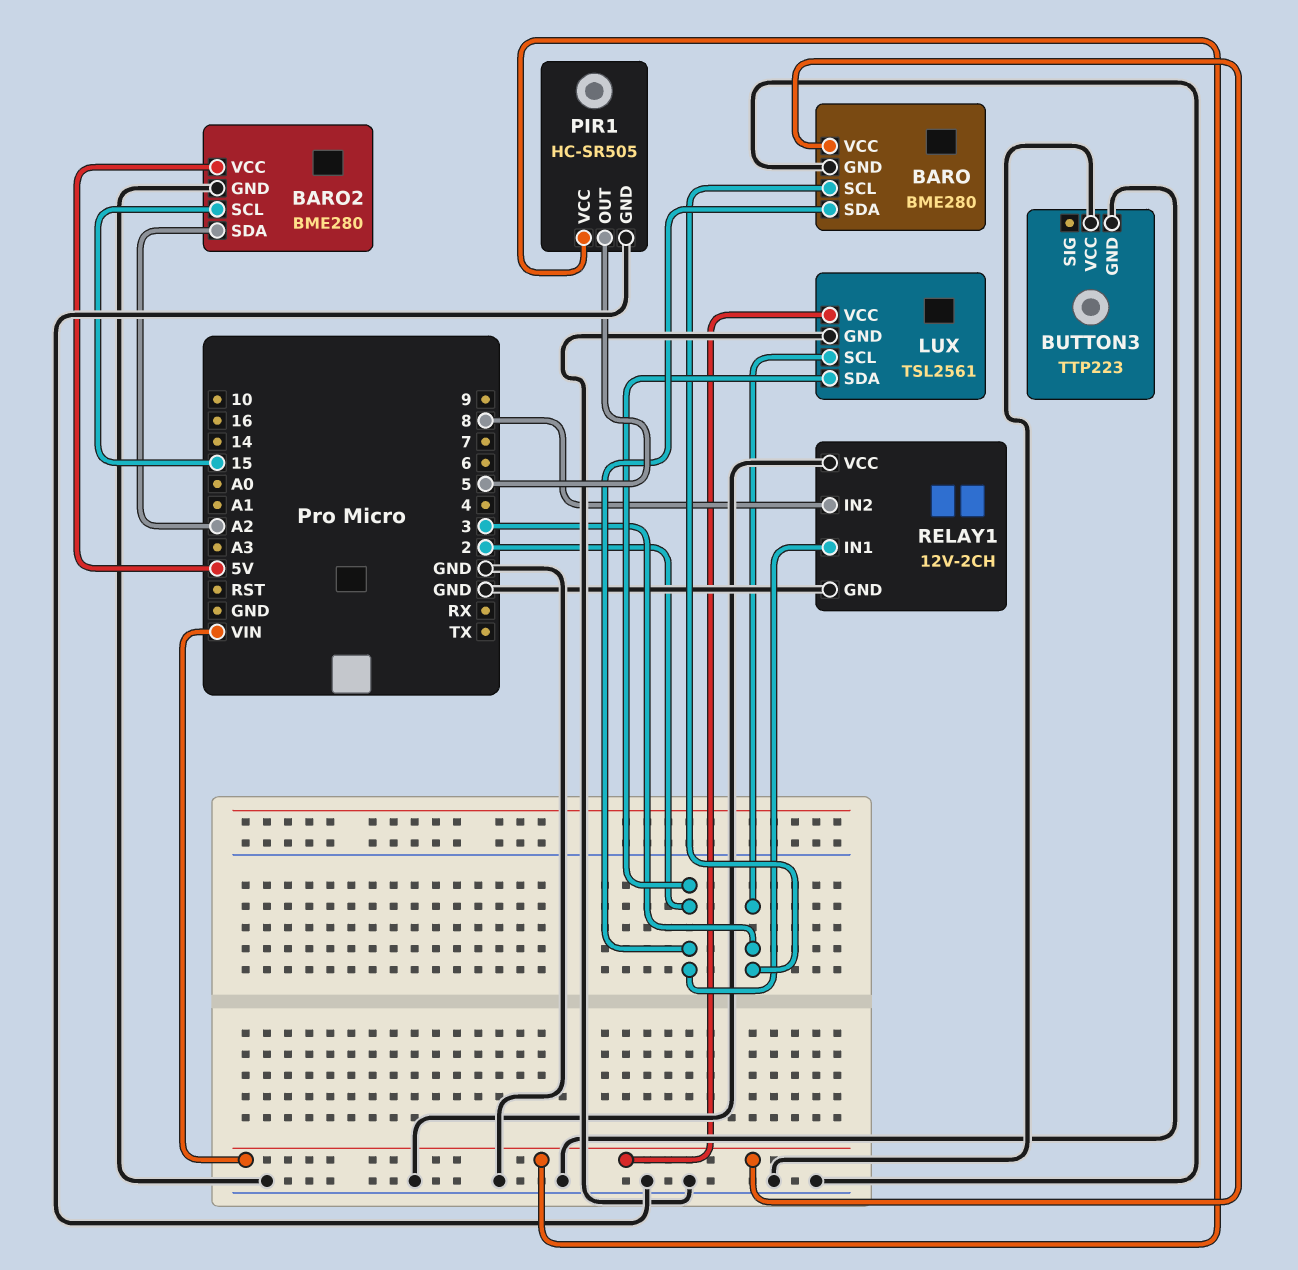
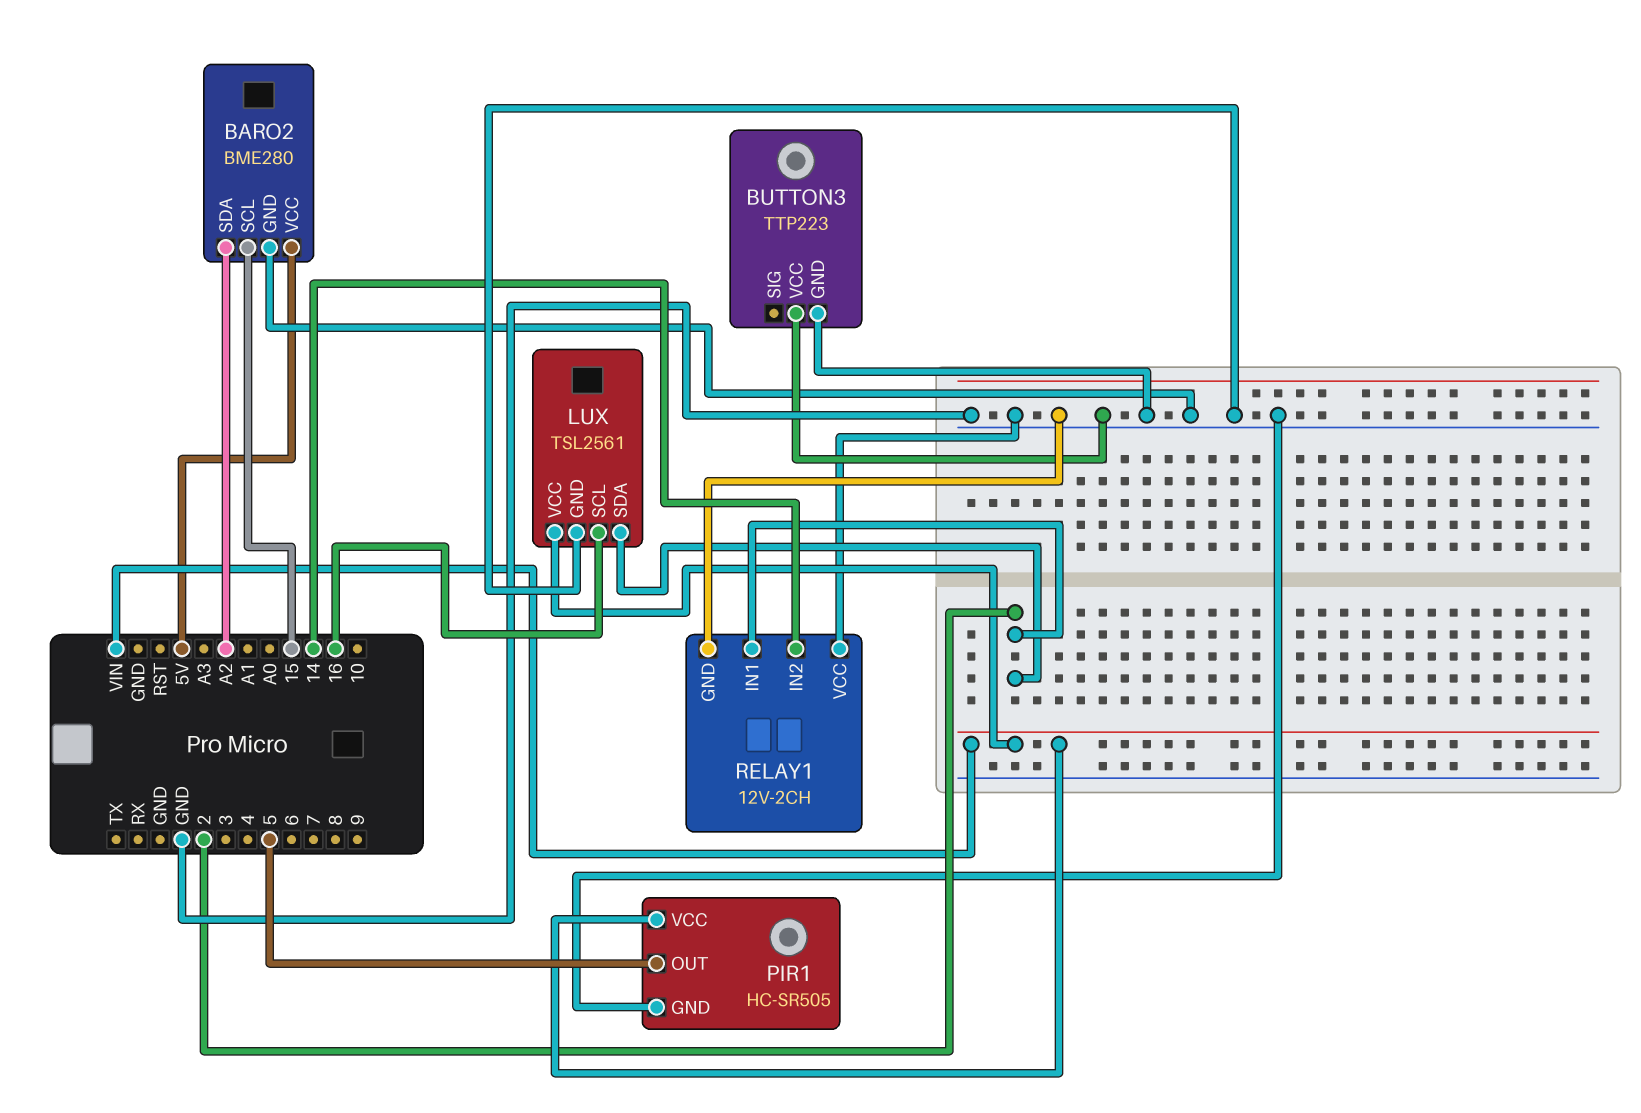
BARO: BME280 -> none
BARO pin GND: GND -> none
BARO pin SCL: 3 -> none
BARO pin SDA: 2 -> none
BARO pin VCC: VIN -> none
LUX pin SCL: 3 -> 16
RELAY1 pin IN2: 8 -> 14

